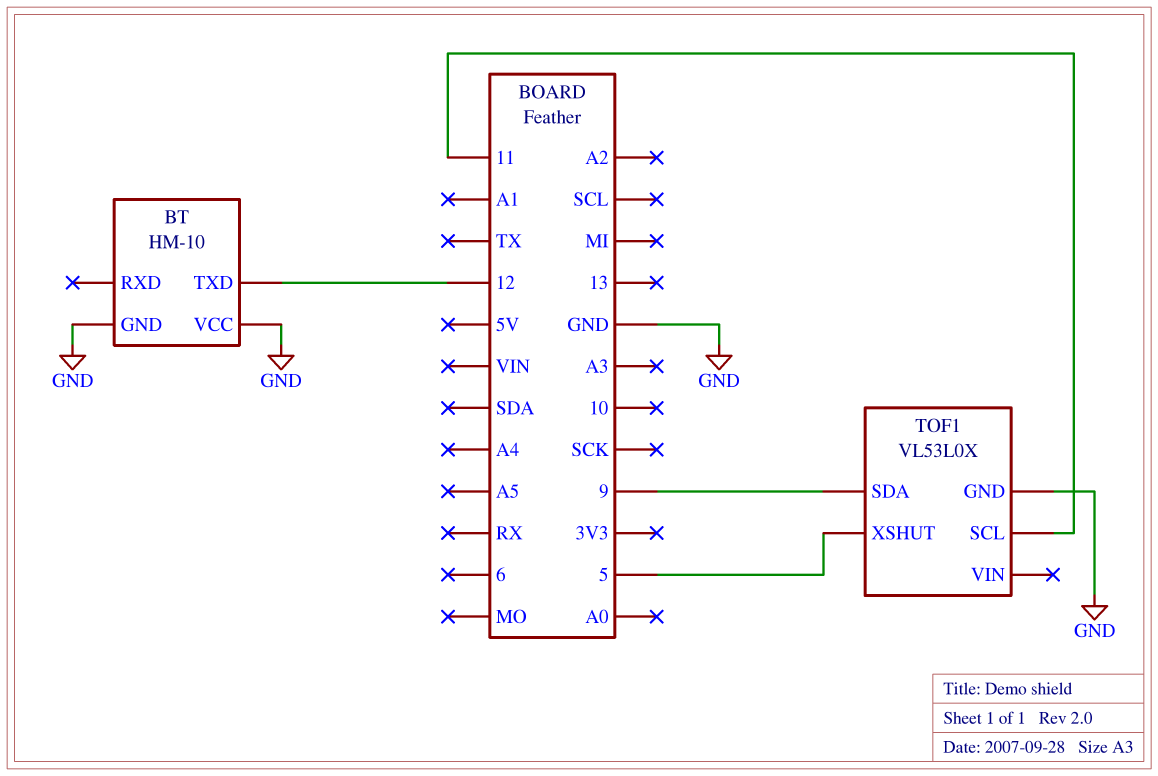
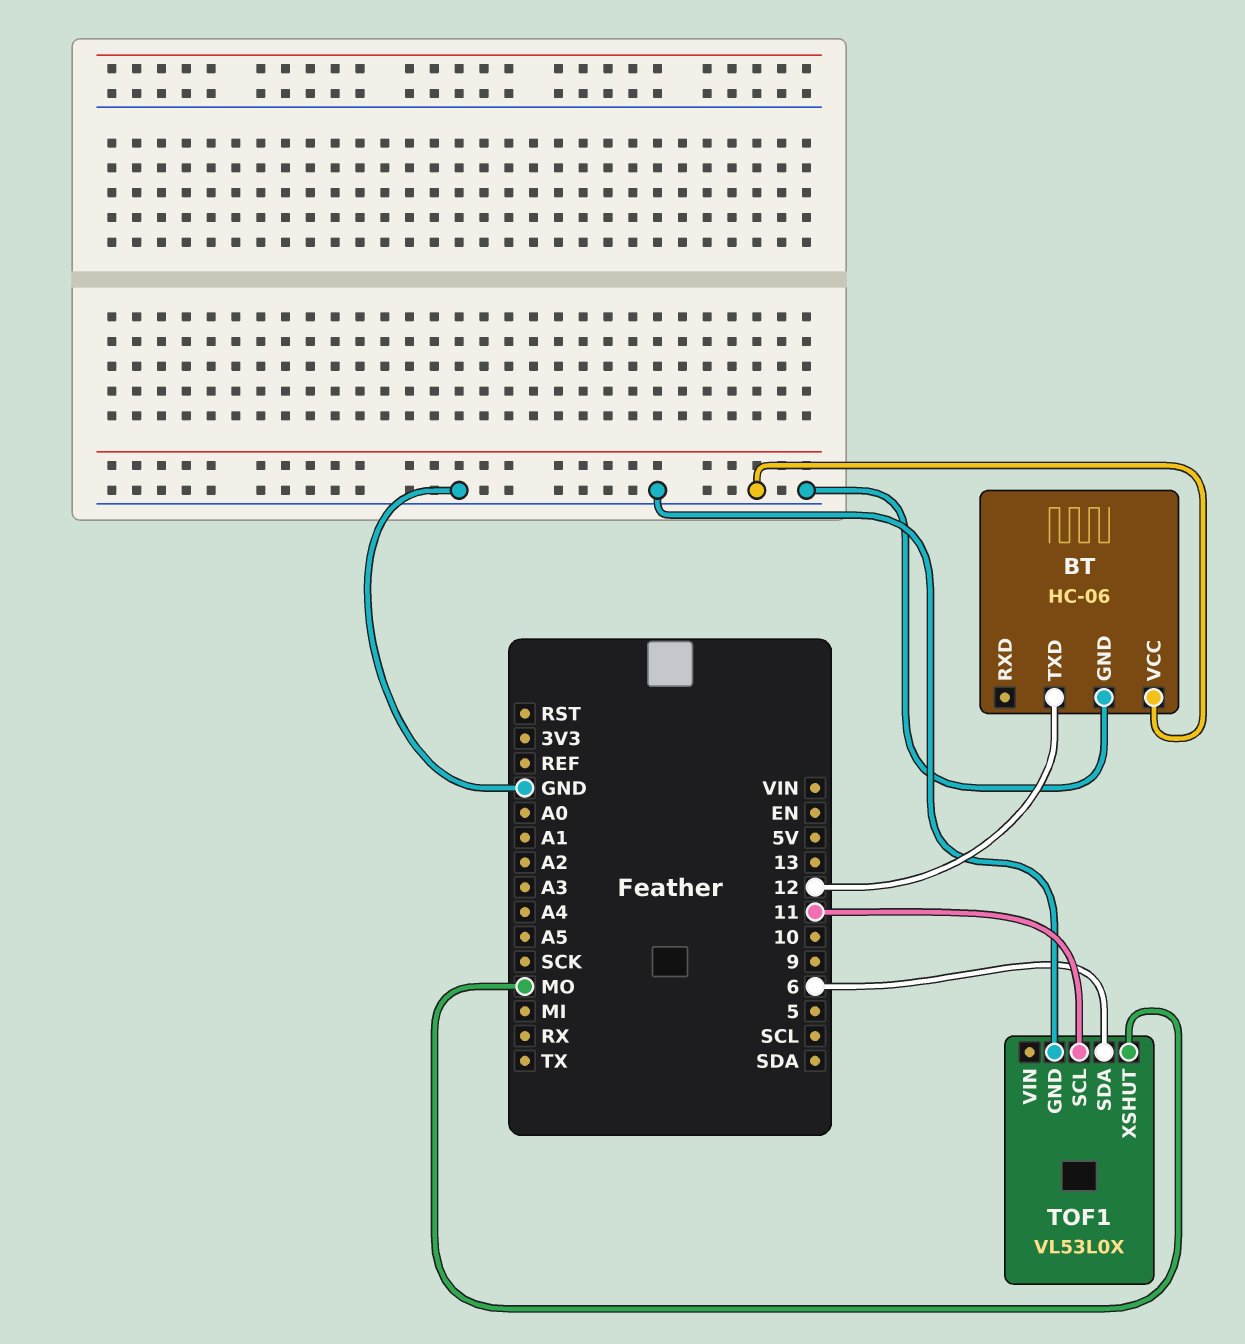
BT: HM-10 -> HC-06
TOF1 pin SDA: 9 -> 6
TOF1 pin XSHUT: 5 -> MO

